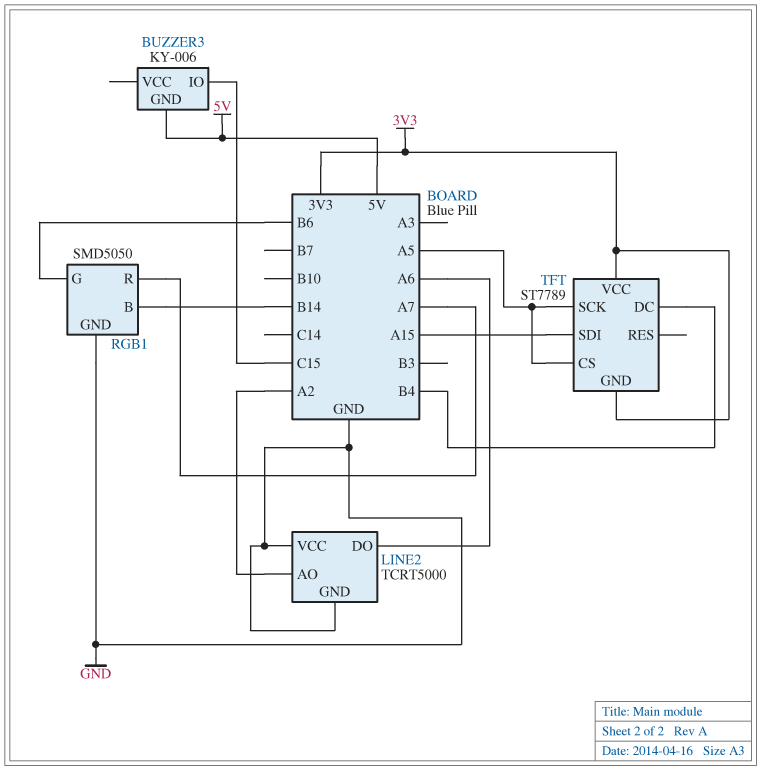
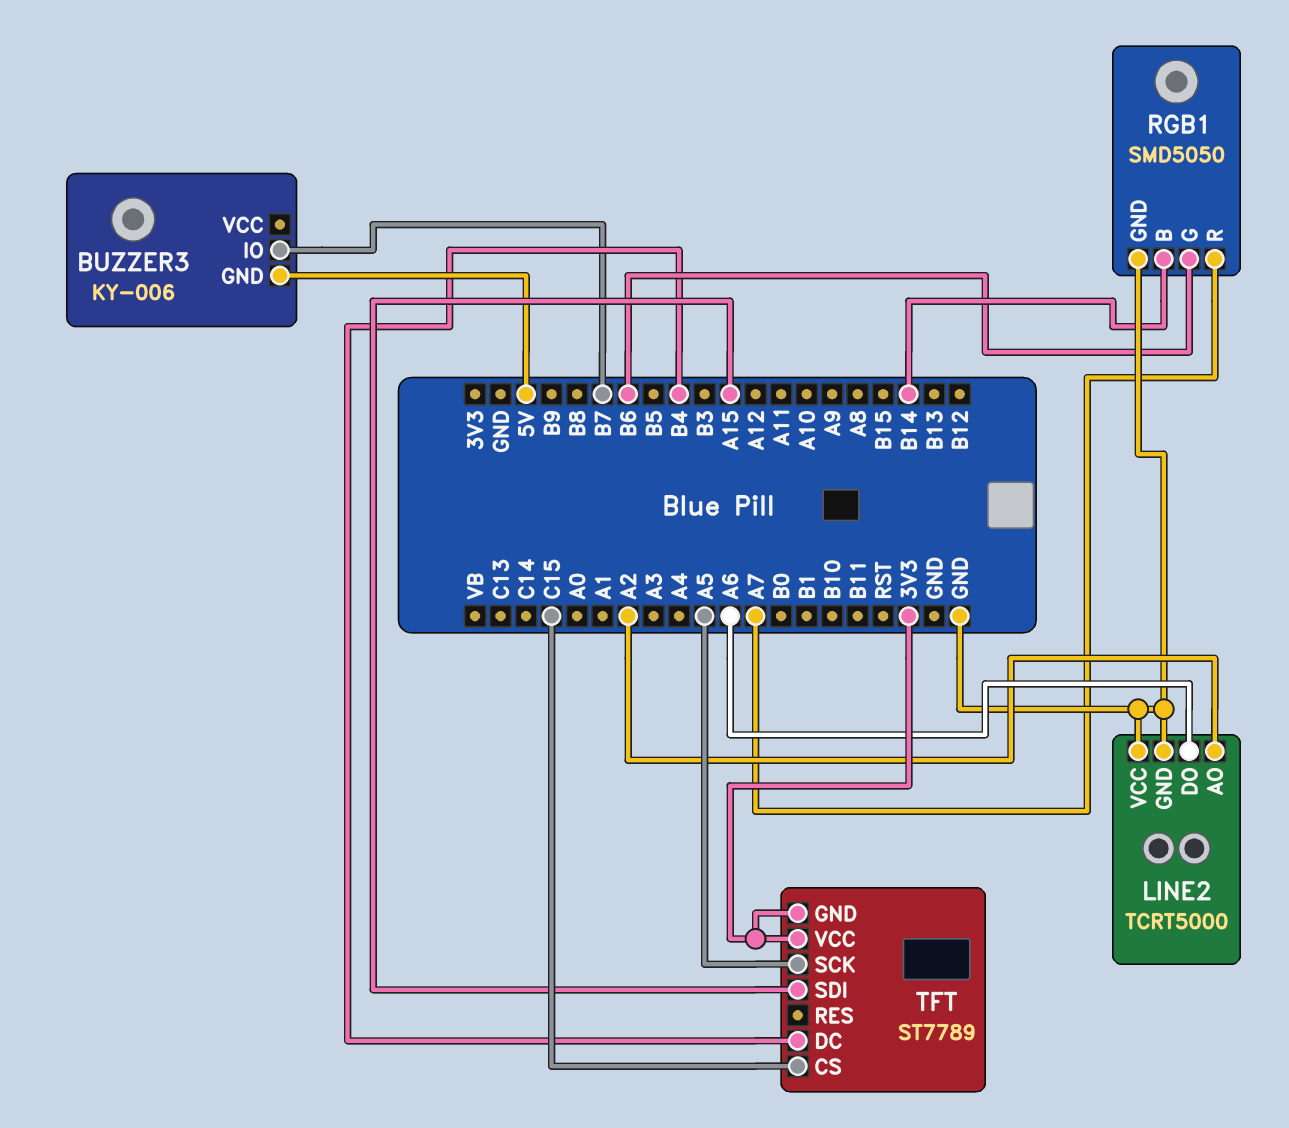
BUZZER3 pin IO: C15 -> B7
TFT pin CS: A5 -> C15

